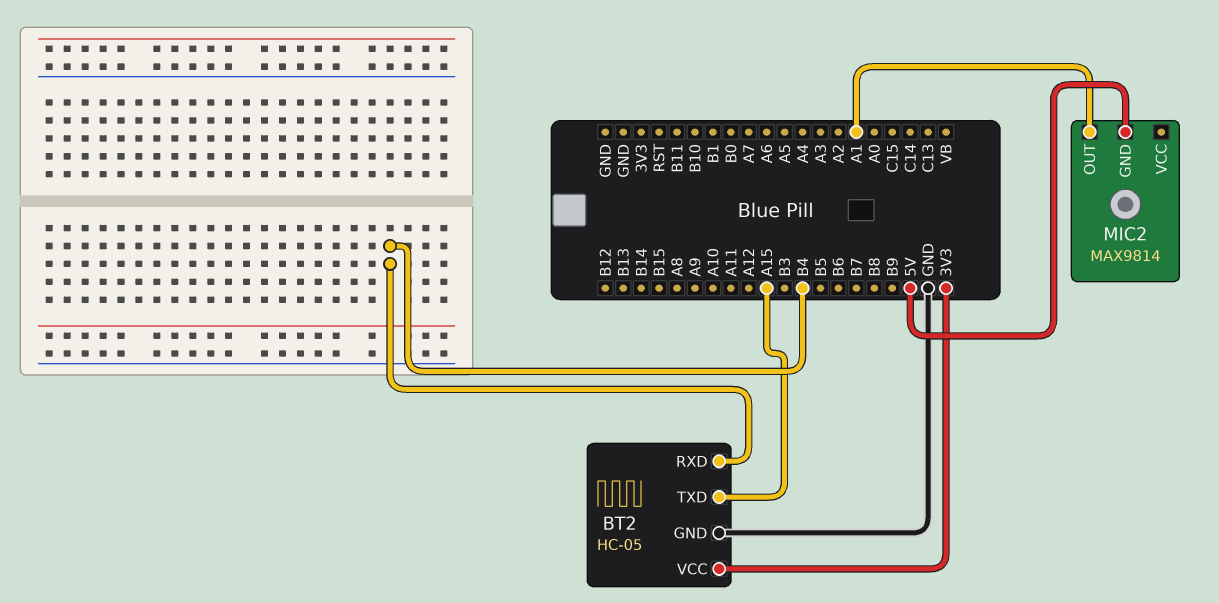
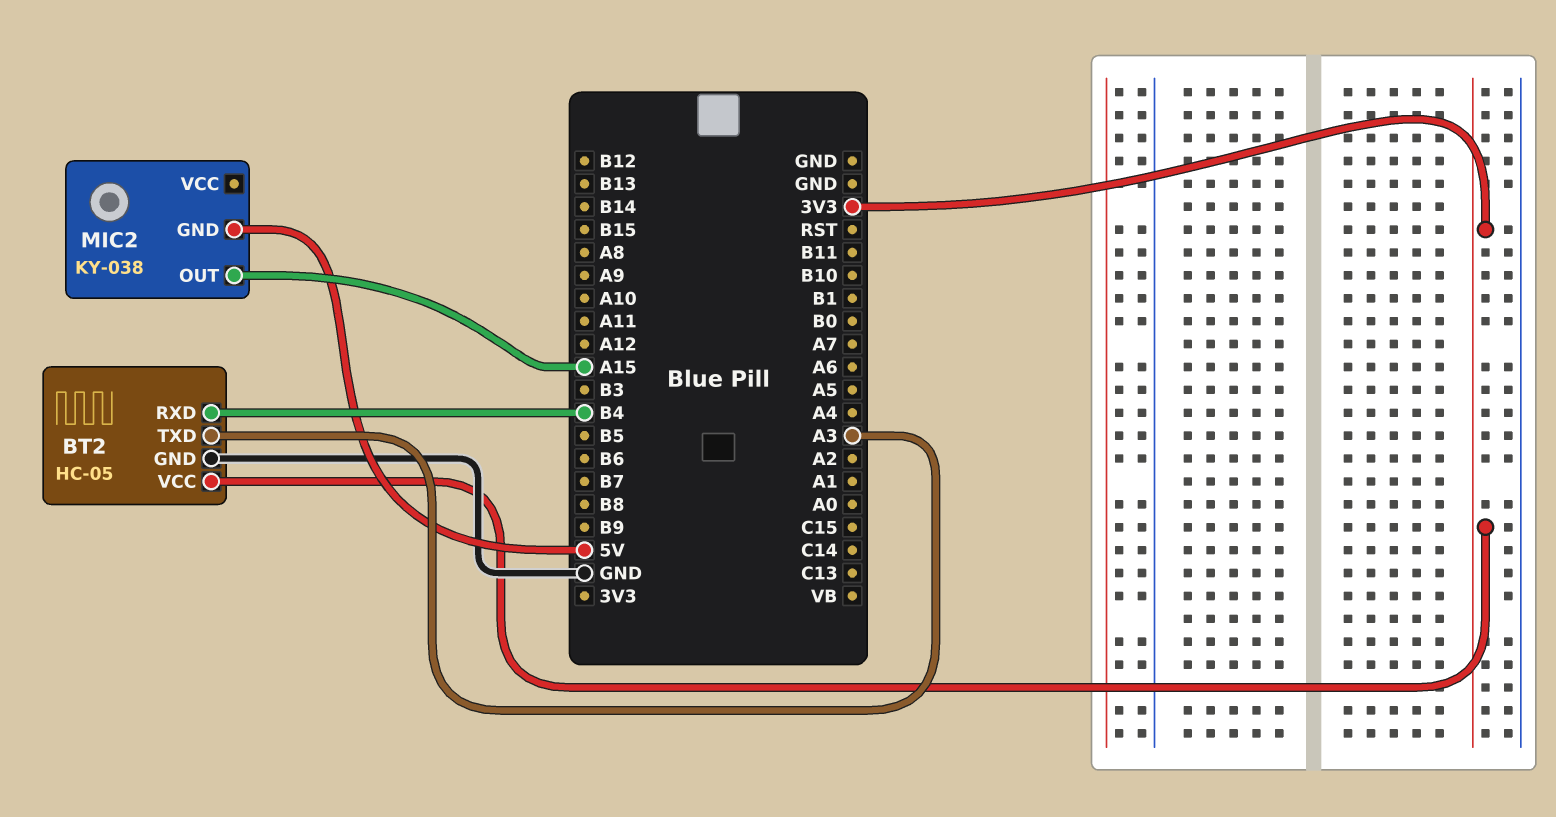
BT2 pin TXD: A15 -> A3
MIC2: MAX9814 -> KY-038
MIC2 pin OUT: A1 -> A15

